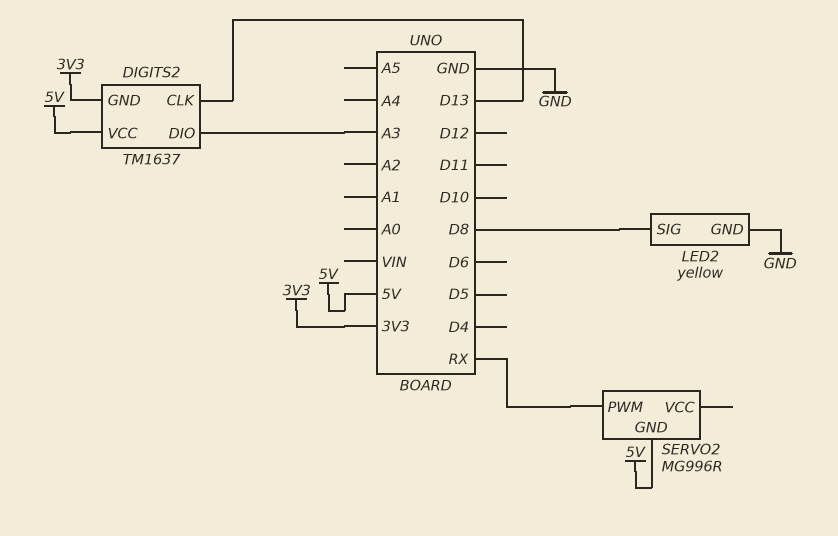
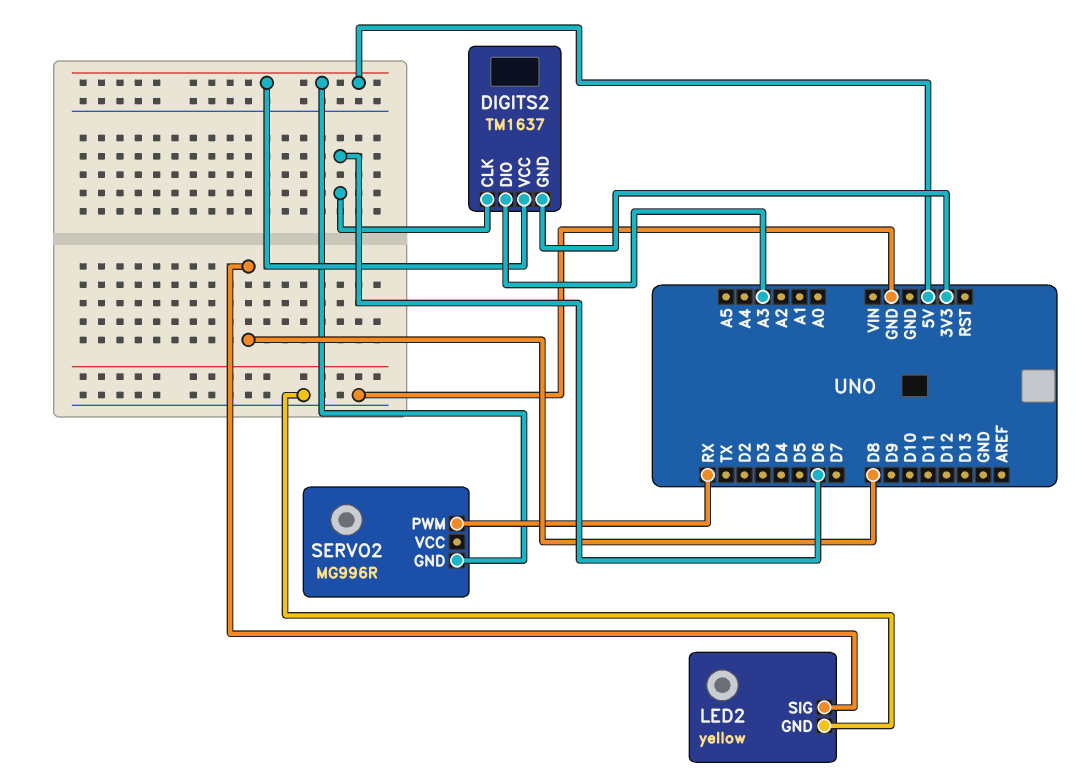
DIGITS2 pin CLK: D13 -> D6

